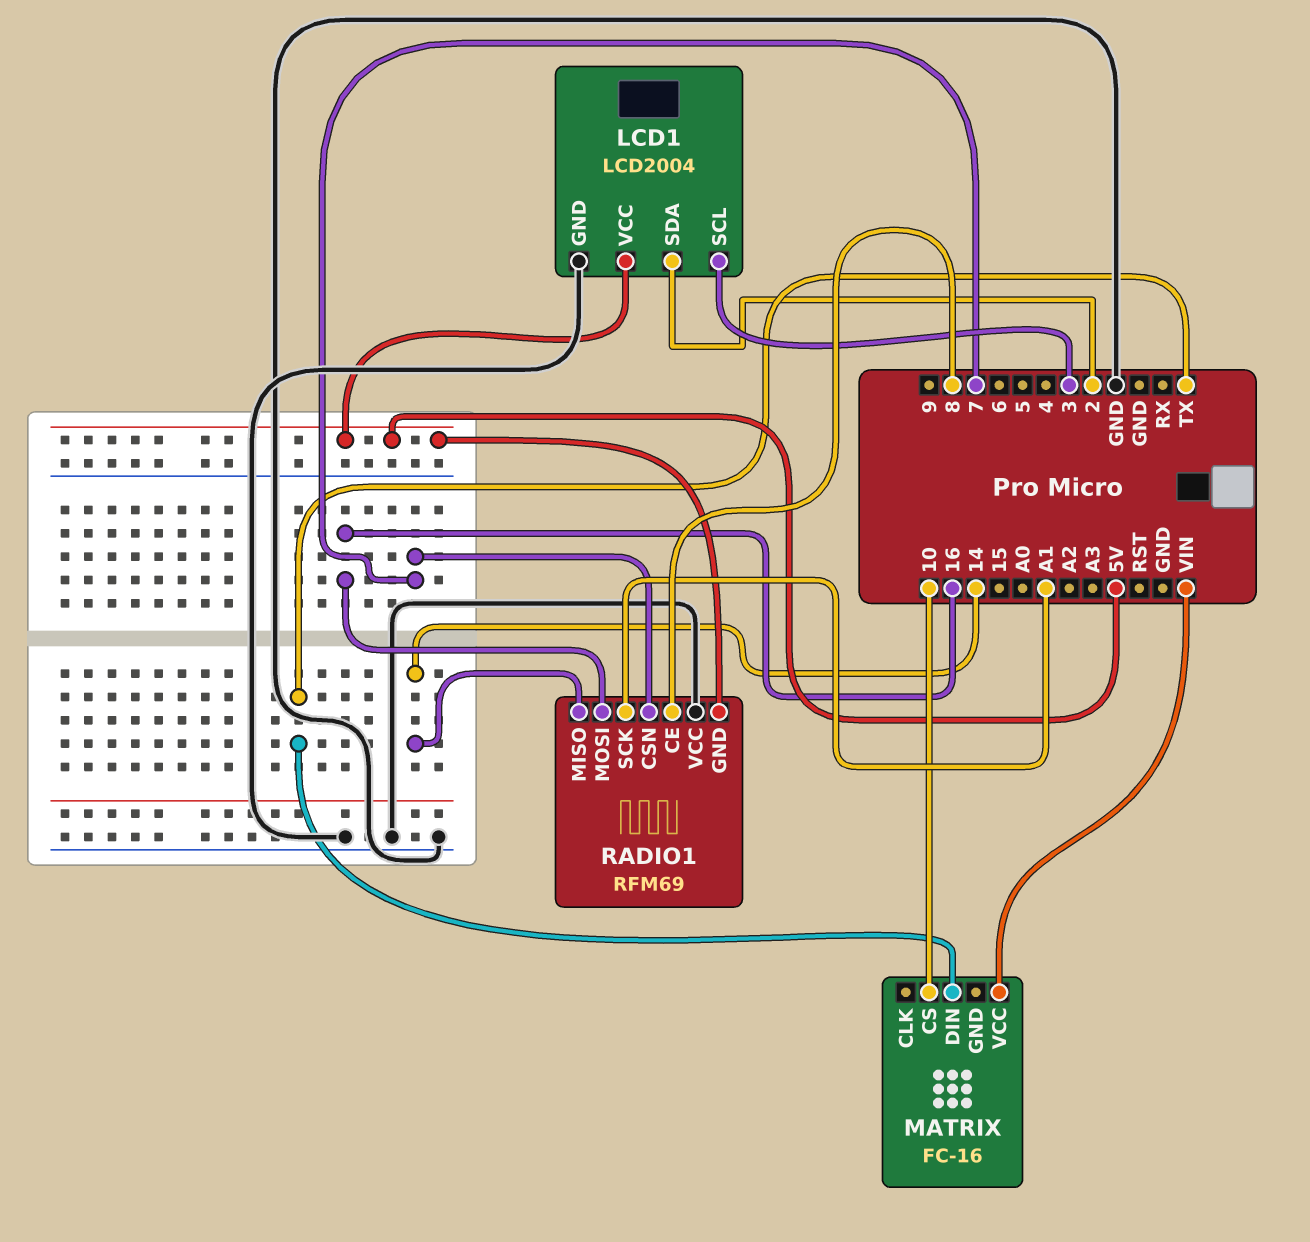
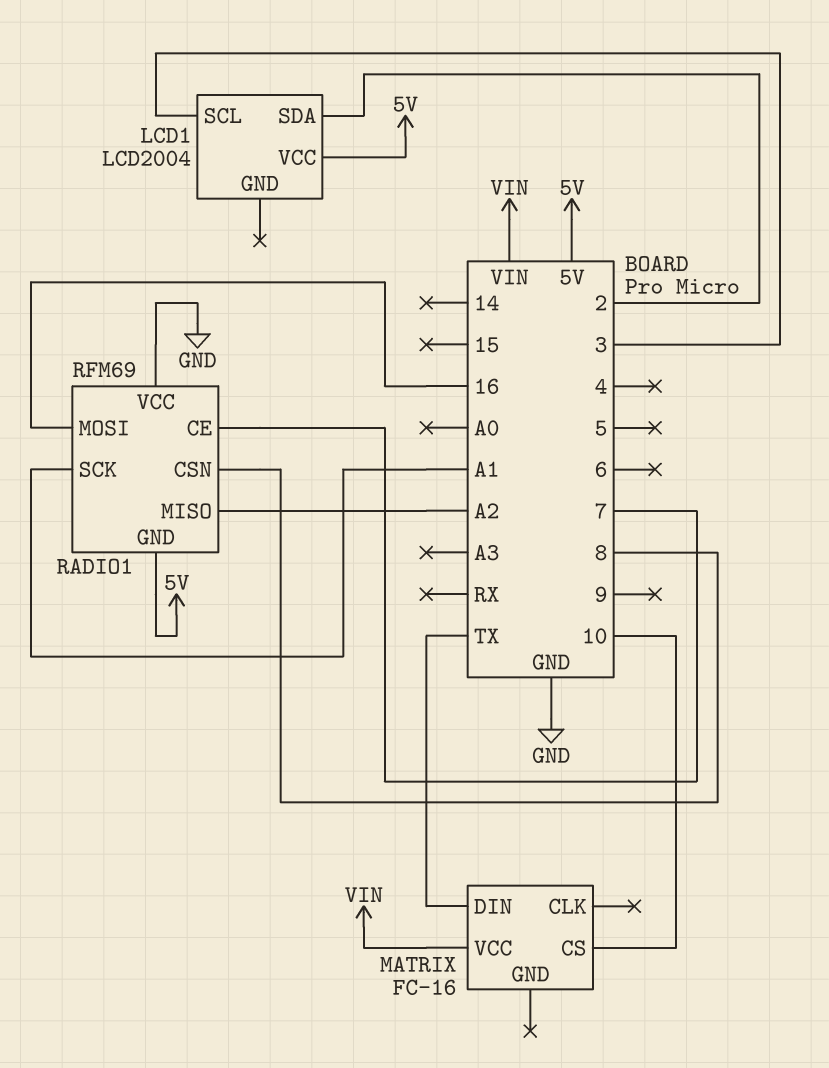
LCD1 pin GND: GND -> none
RADIO1 pin CE: 8 -> 7
RADIO1 pin CSN: 7 -> 8
RADIO1 pin MISO: 14 -> A2

